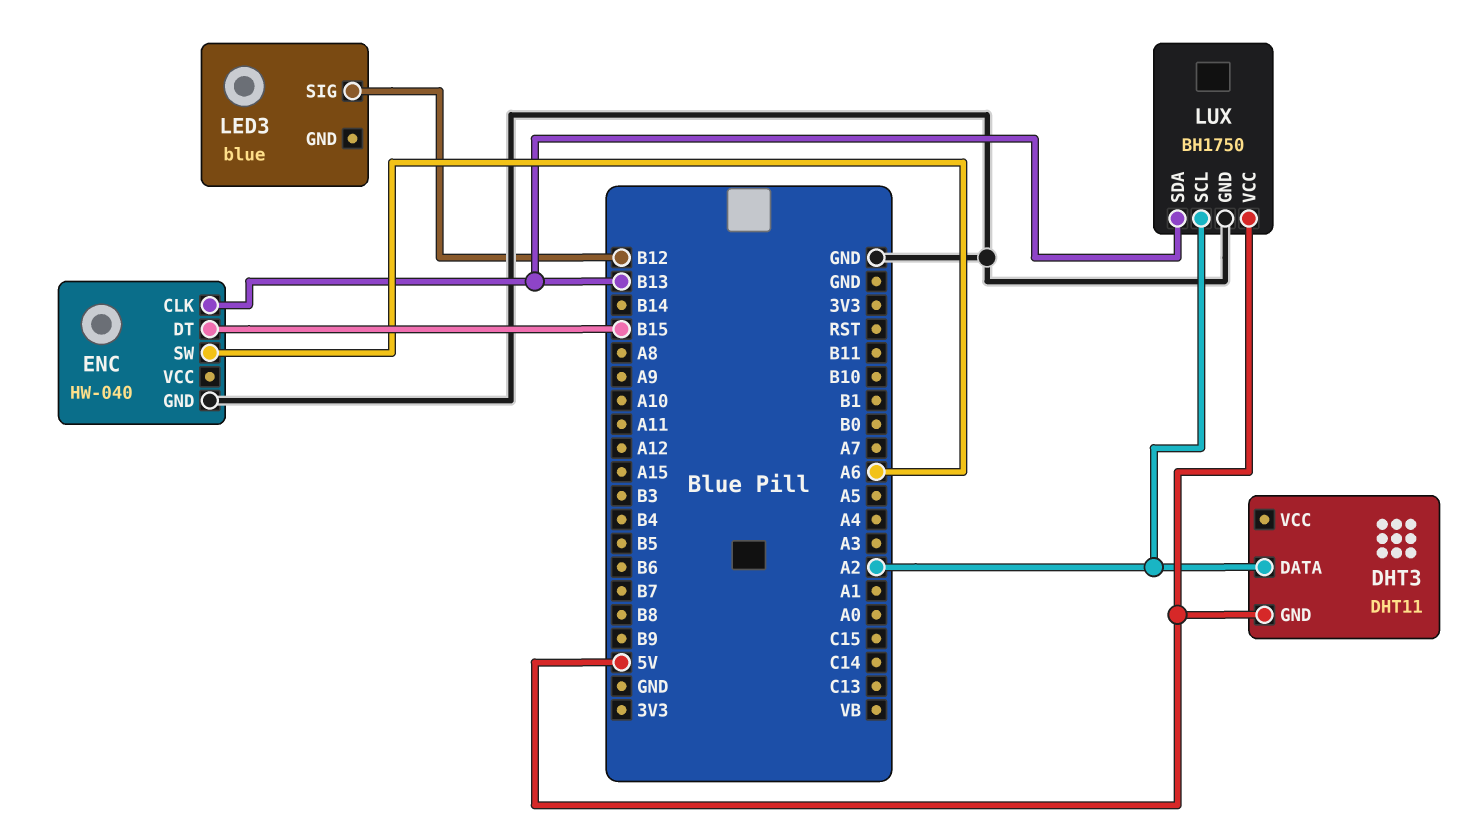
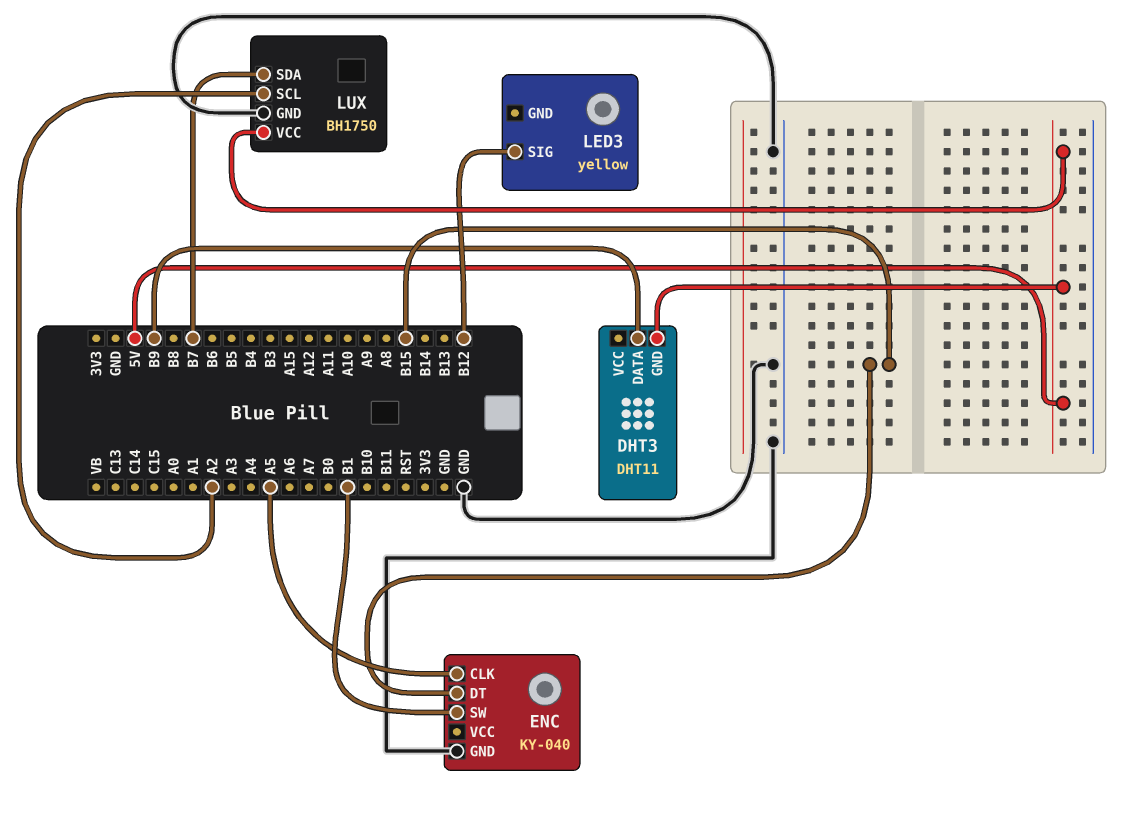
DHT3 pin DATA: A2 -> B9
ENC: HW-040 -> KY-040
ENC pin CLK: B13 -> A5
ENC pin SW: A6 -> B1
LED3: blue -> yellow
LUX pin SDA: B13 -> B7

